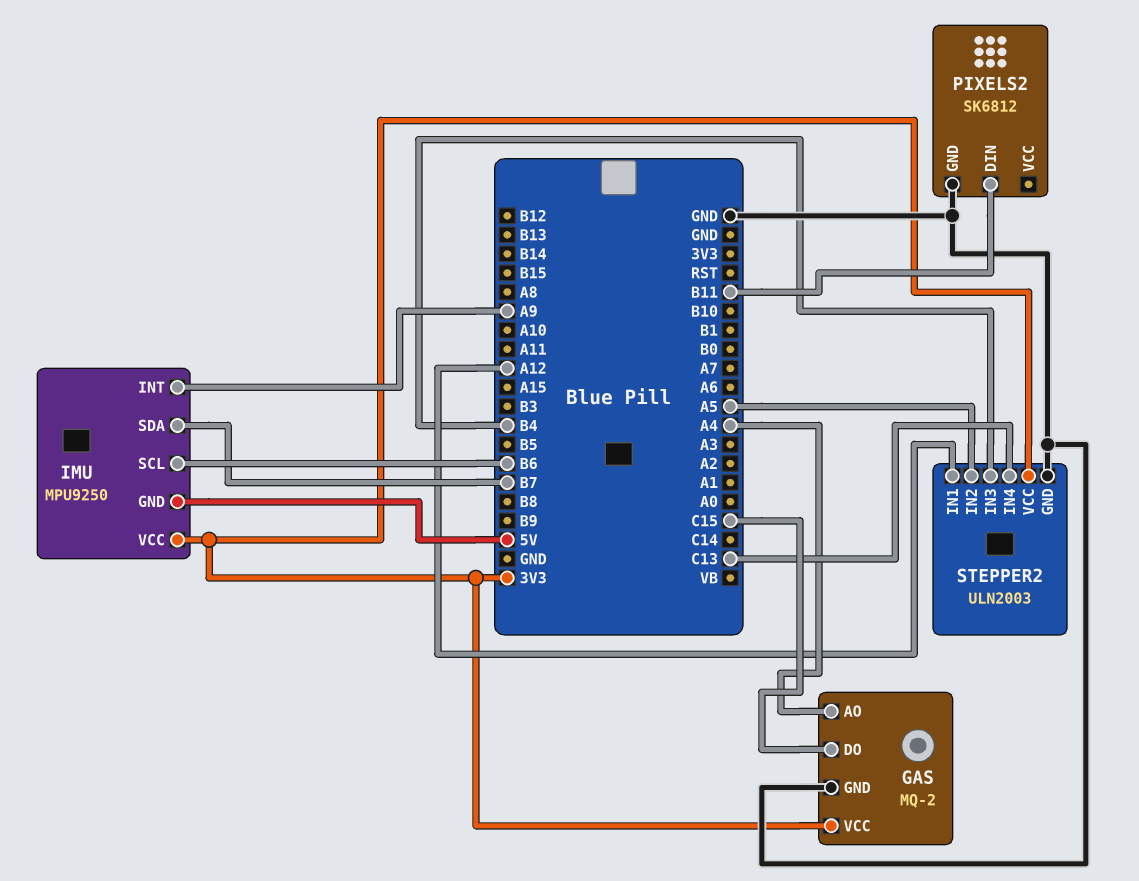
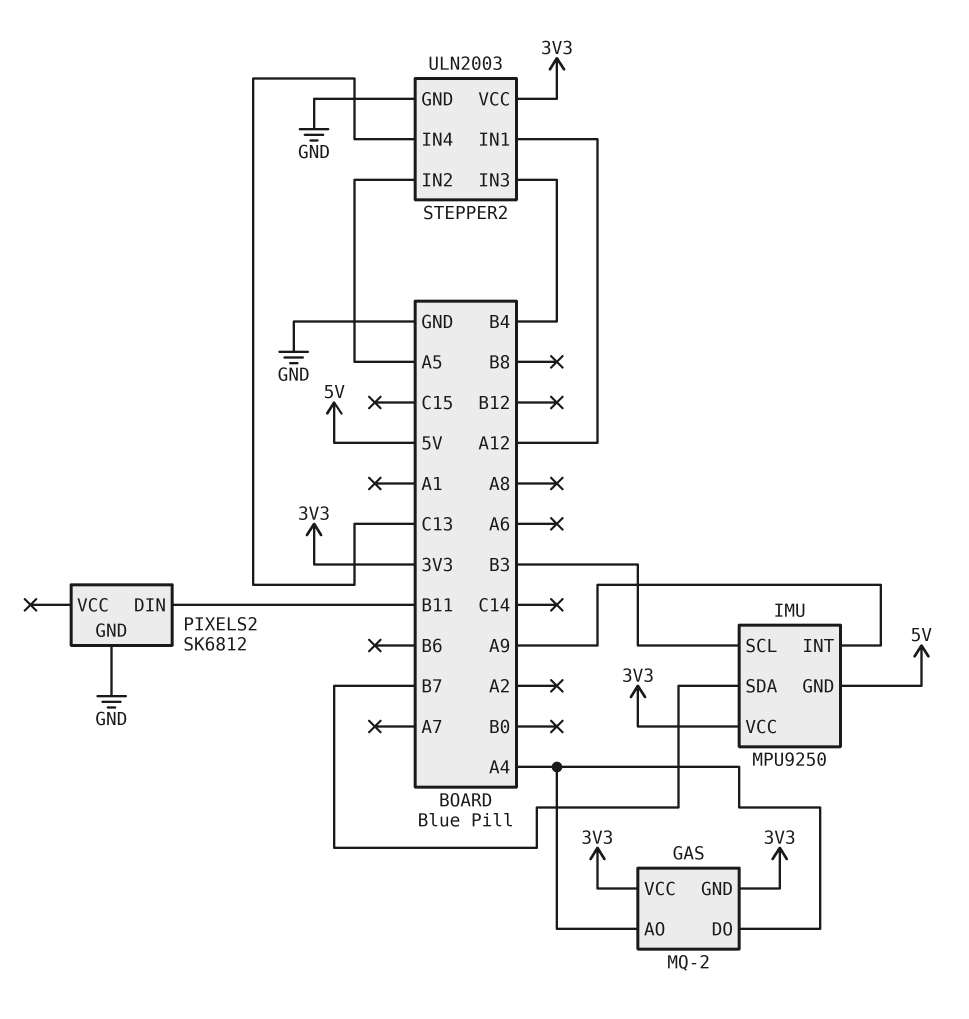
GAS pin DO: C15 -> A4
GAS pin GND: GND -> 3V3
IMU pin SCL: B6 -> B3

